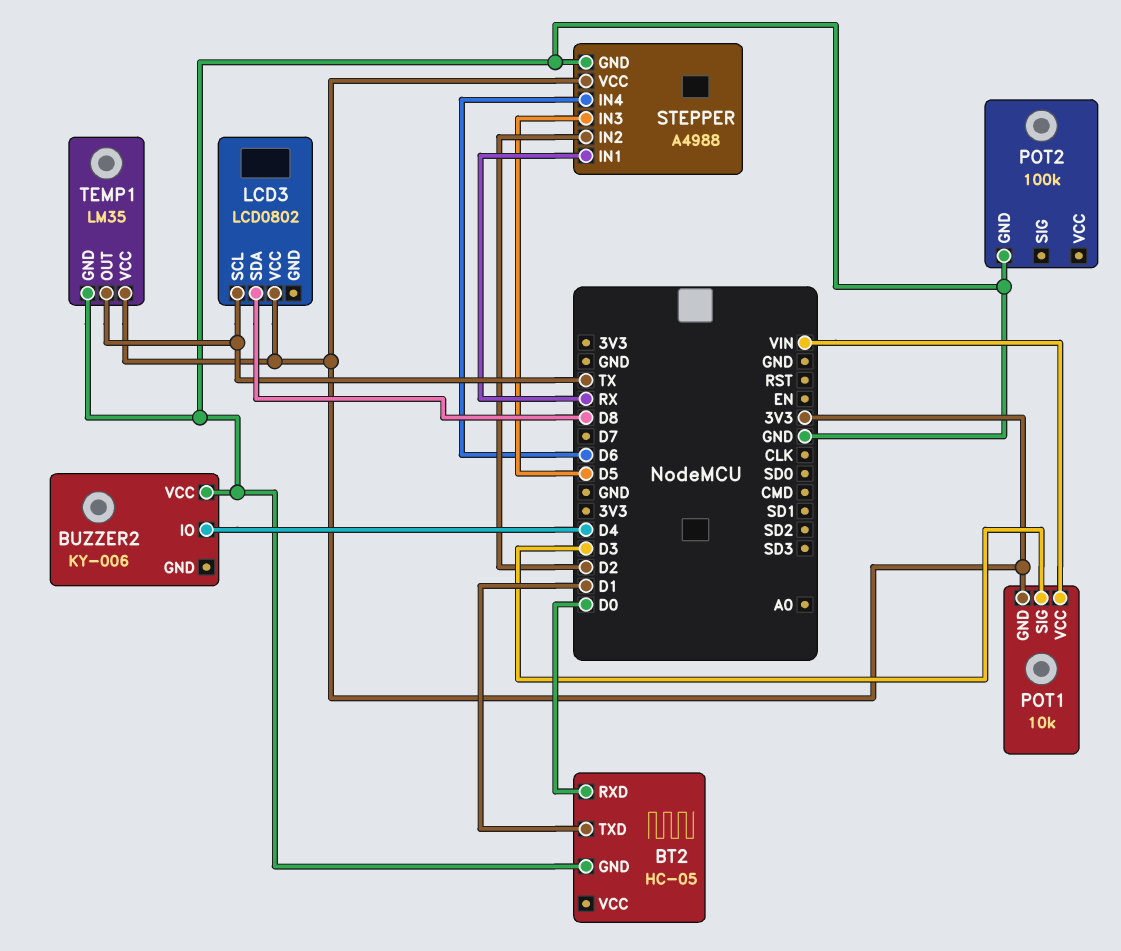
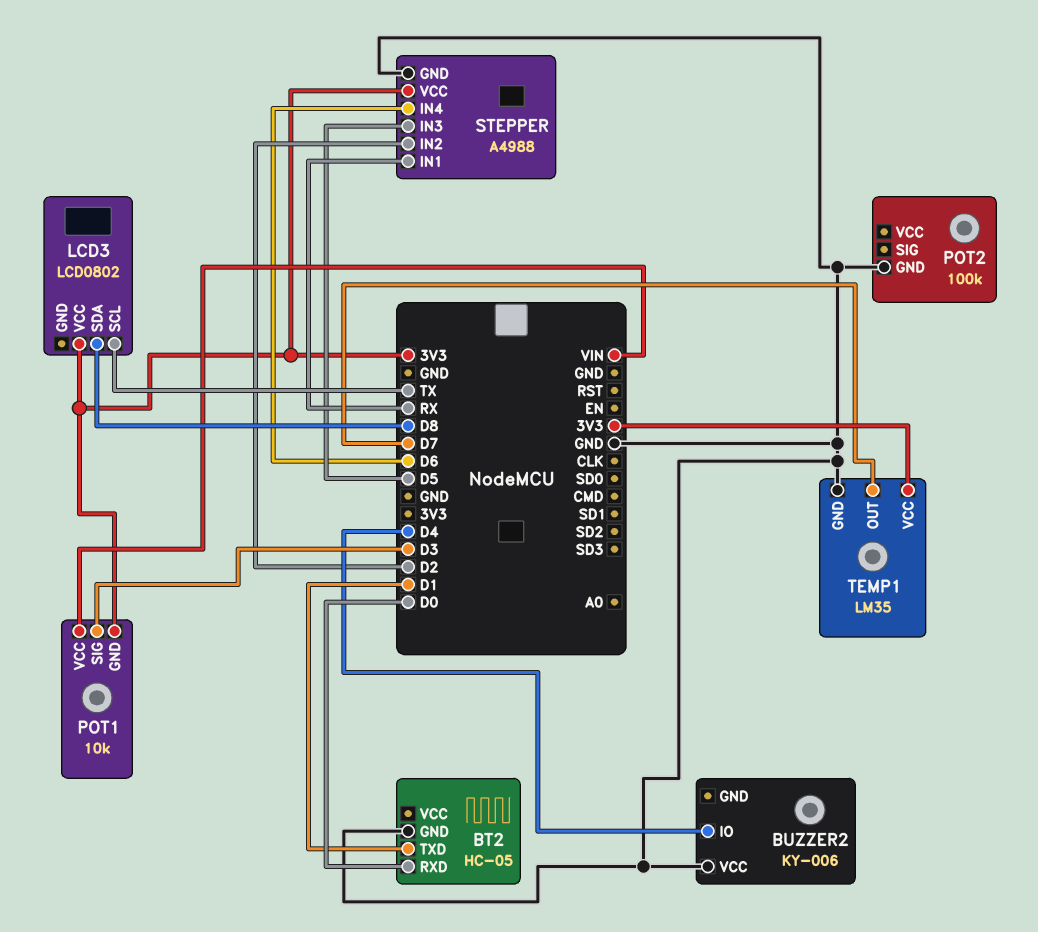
TEMP1 pin OUT: TX -> D7

